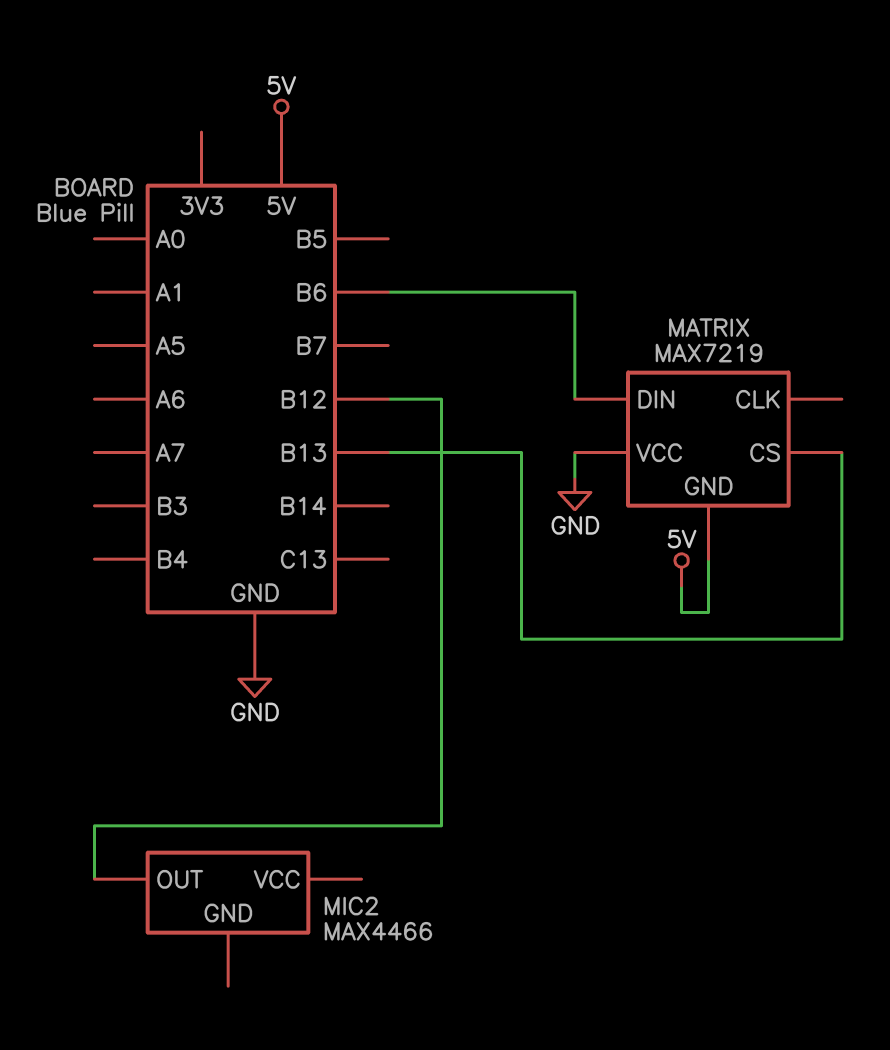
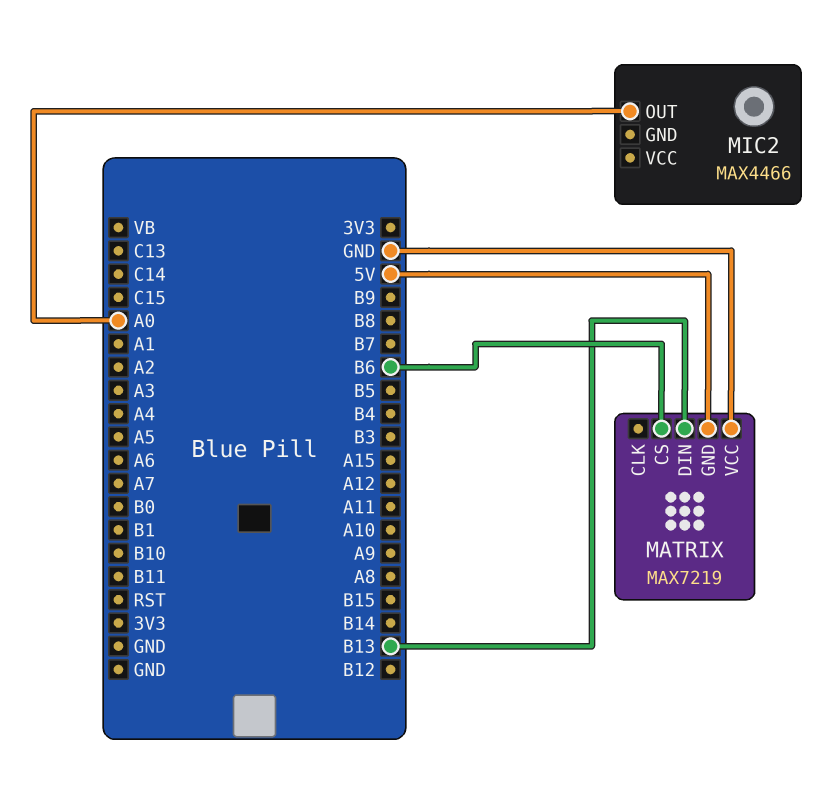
MATRIX pin CS: B13 -> B6
MATRIX pin DIN: B6 -> B13
MIC2 pin OUT: B12 -> A0

